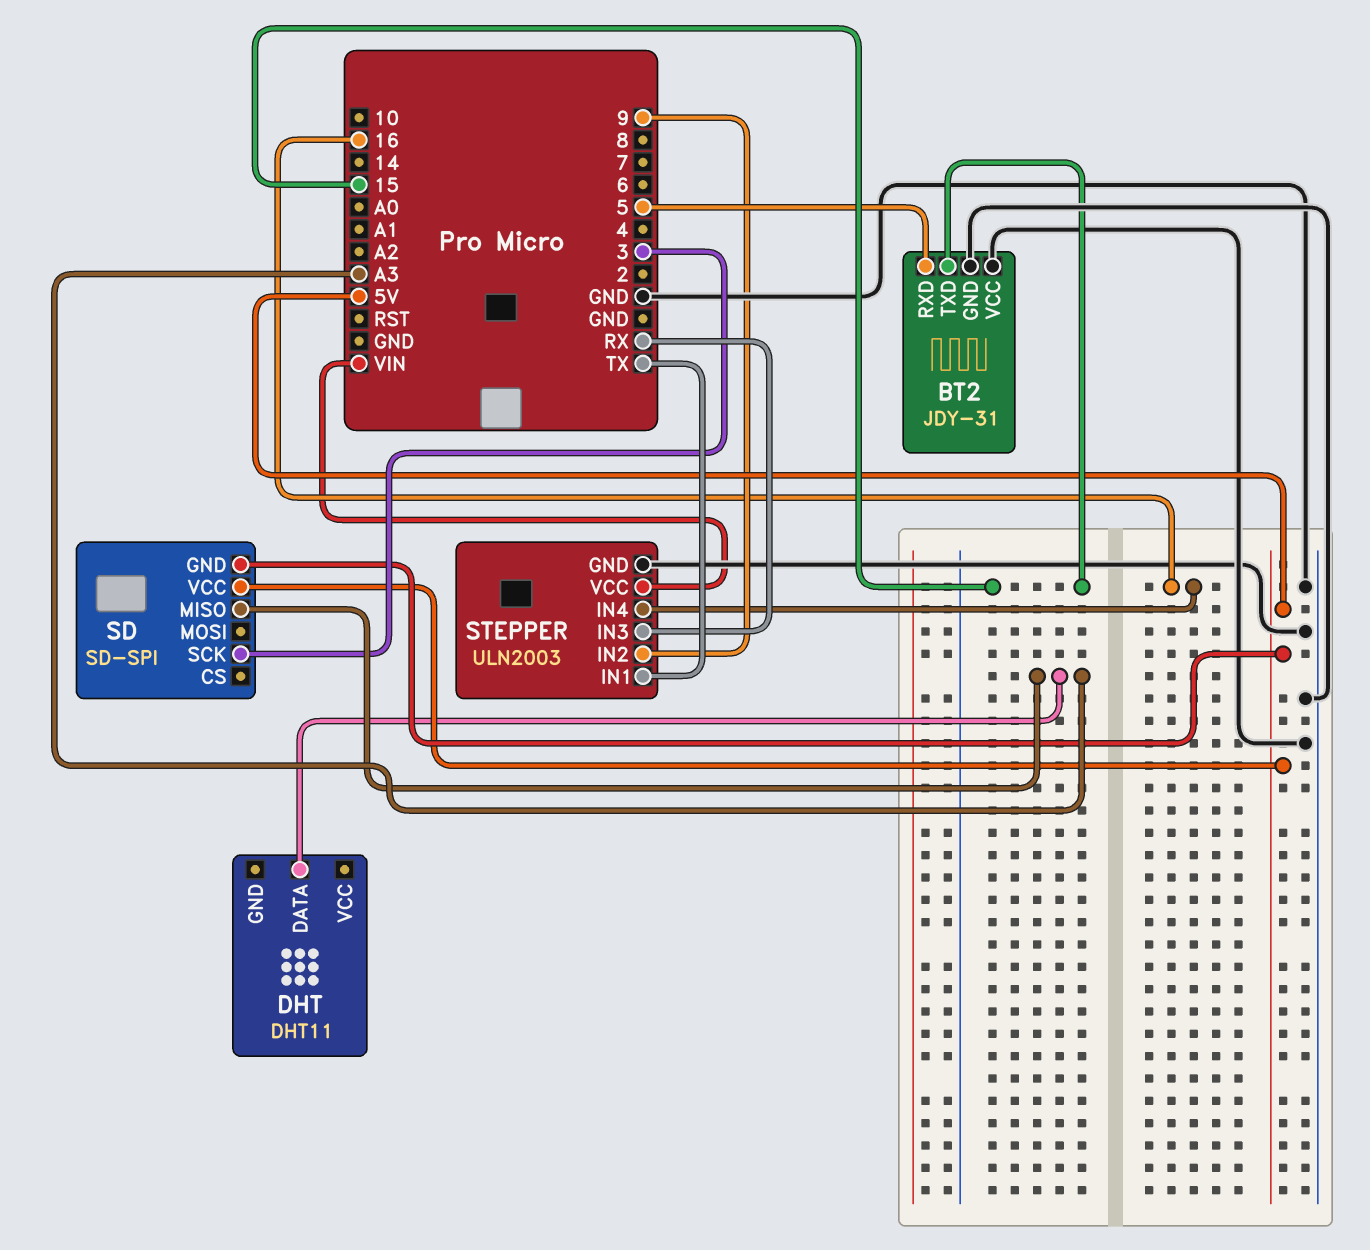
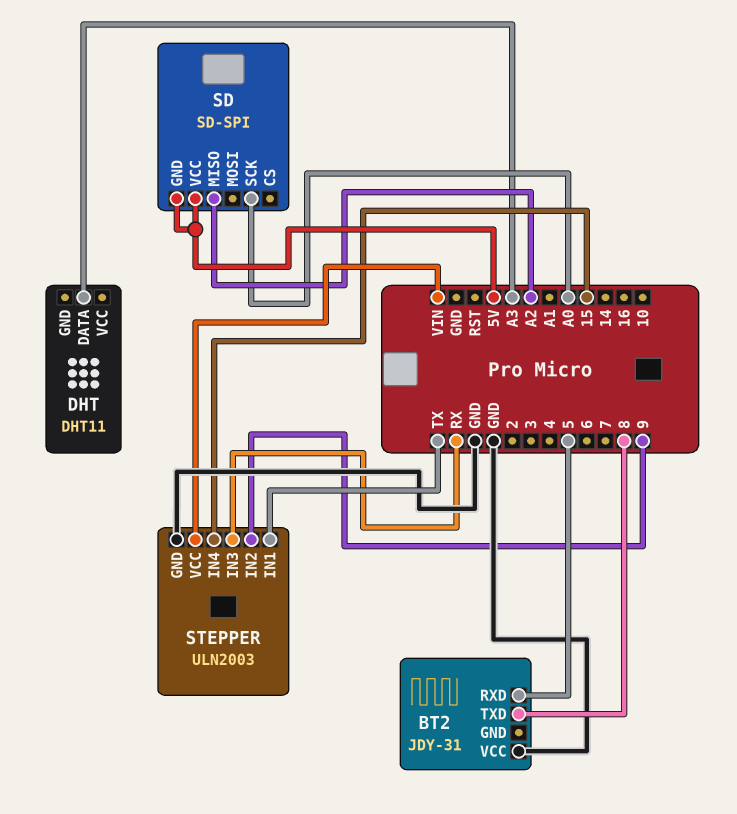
BT2 pin GND: GND -> none
BT2 pin TXD: 15 -> 8
SD pin MISO: A3 -> A2
SD pin SCK: 3 -> A0
STEPPER pin IN4: 16 -> 15

